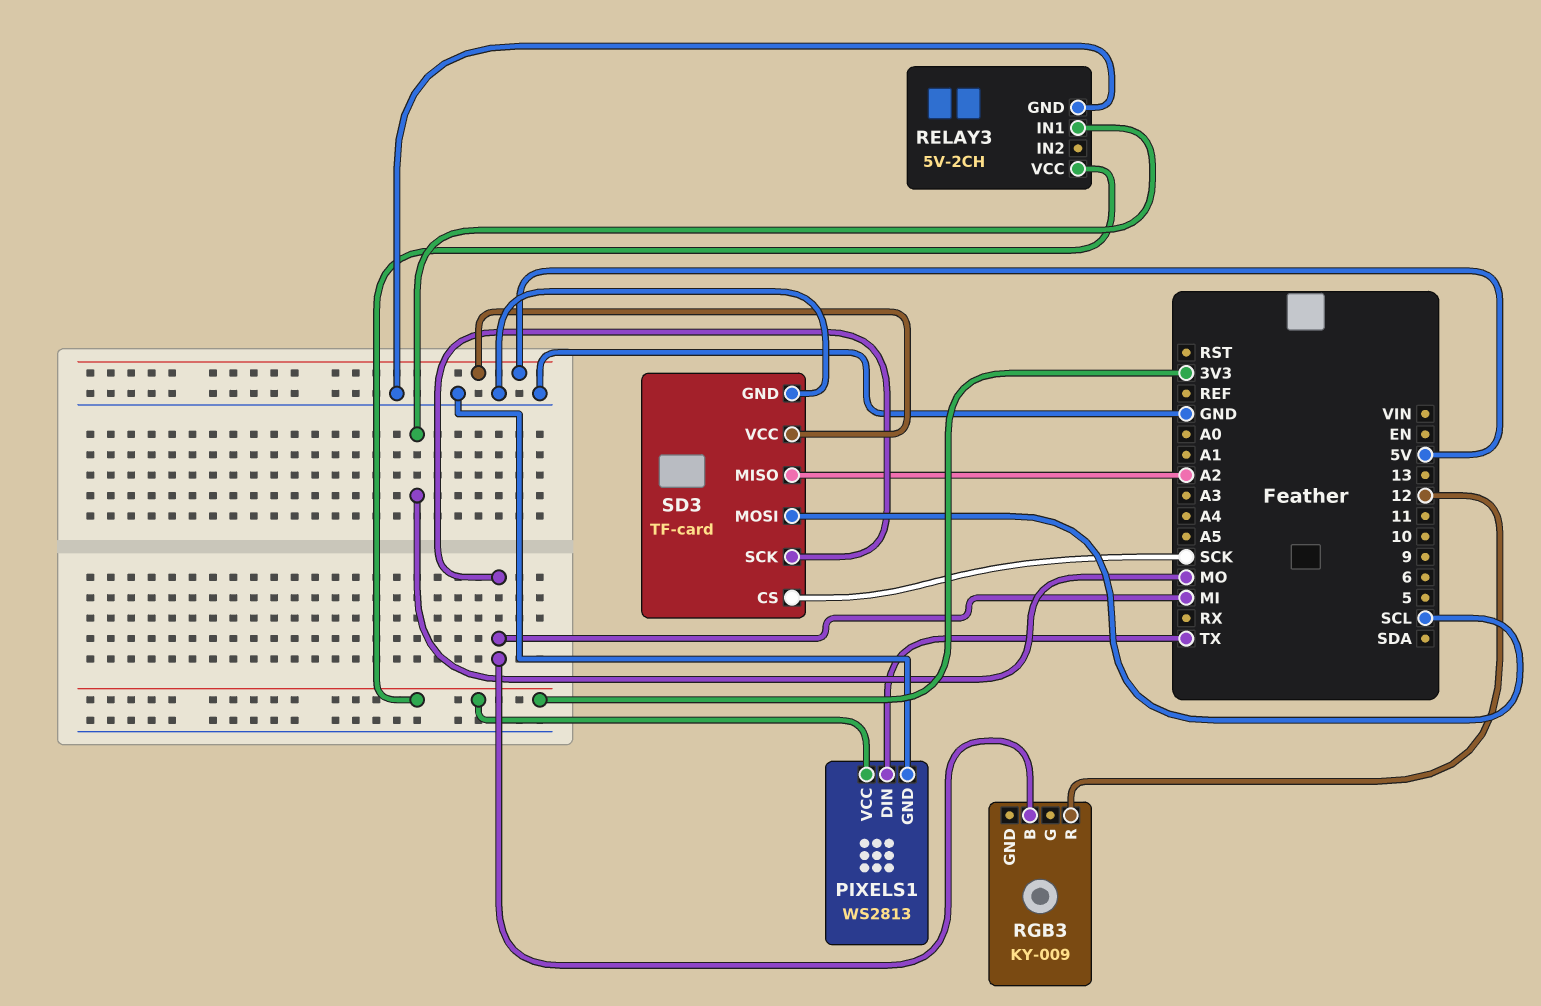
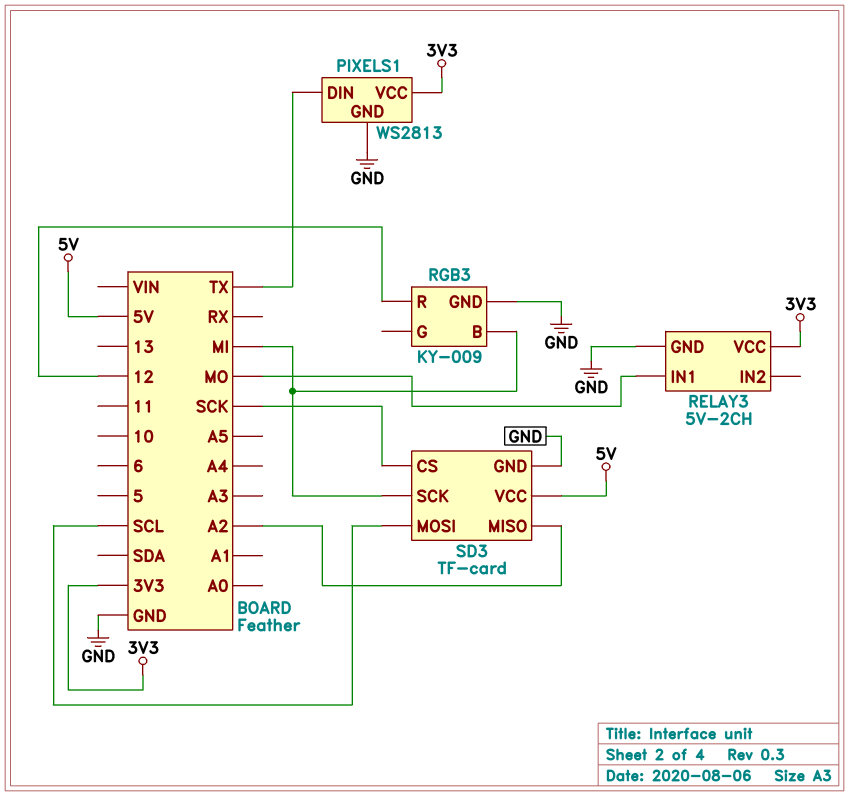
RGB3 pin GND: none -> GND

